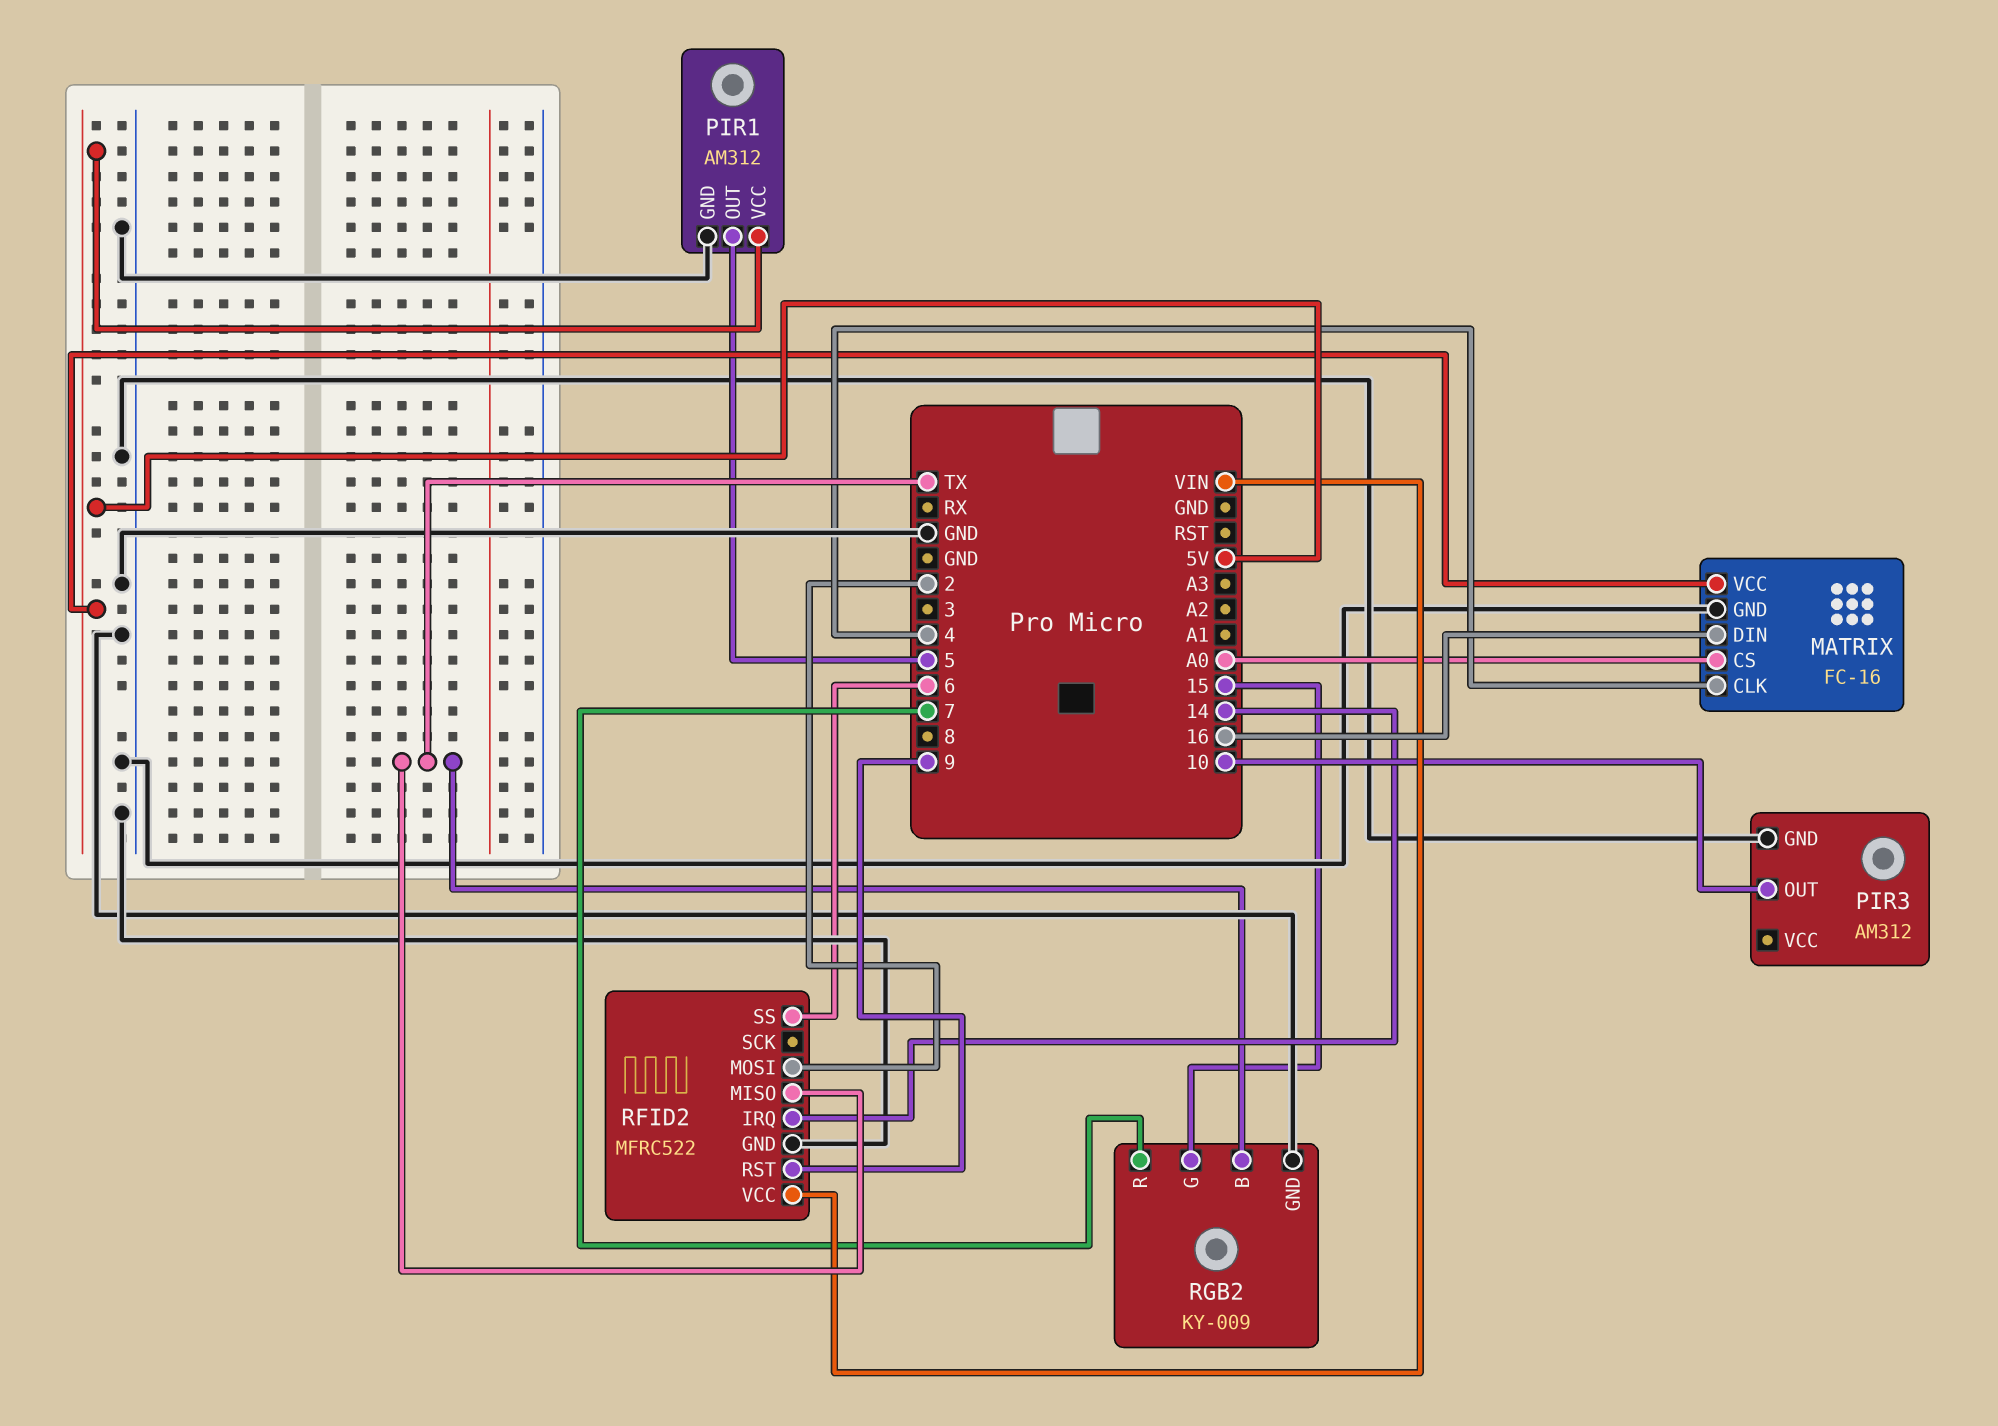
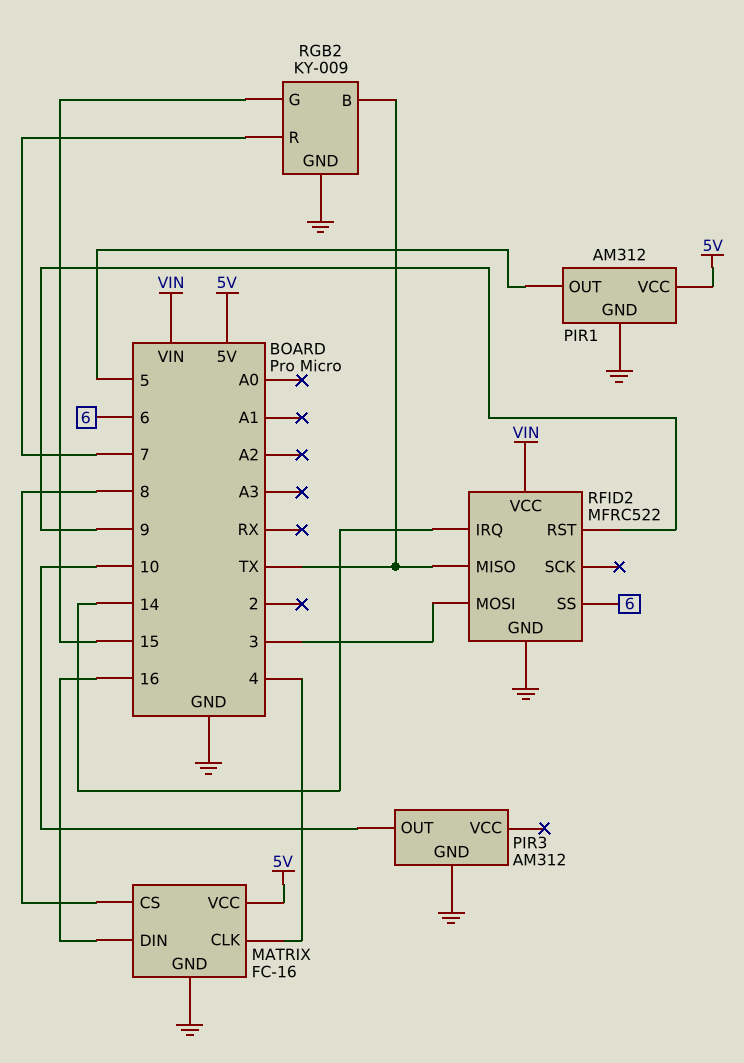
MATRIX pin CS: A0 -> 8
RFID2 pin MOSI: 2 -> 3

